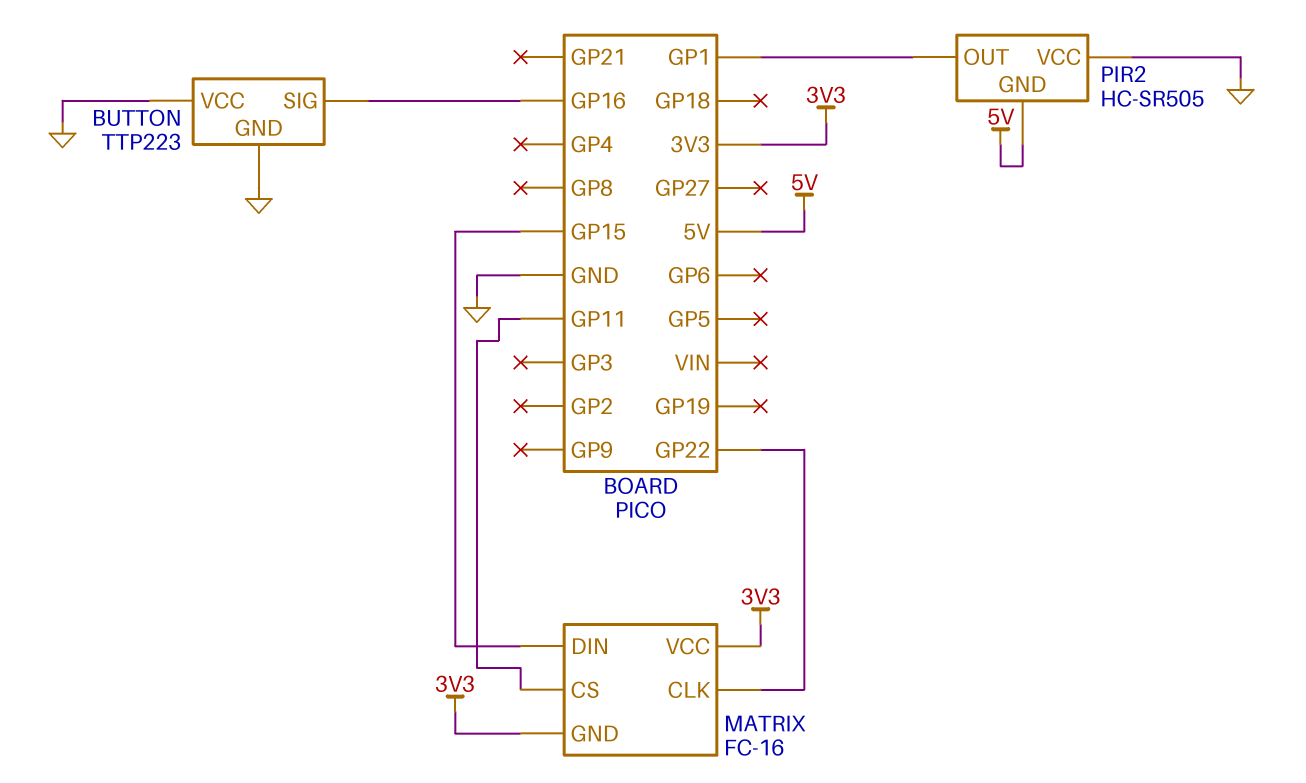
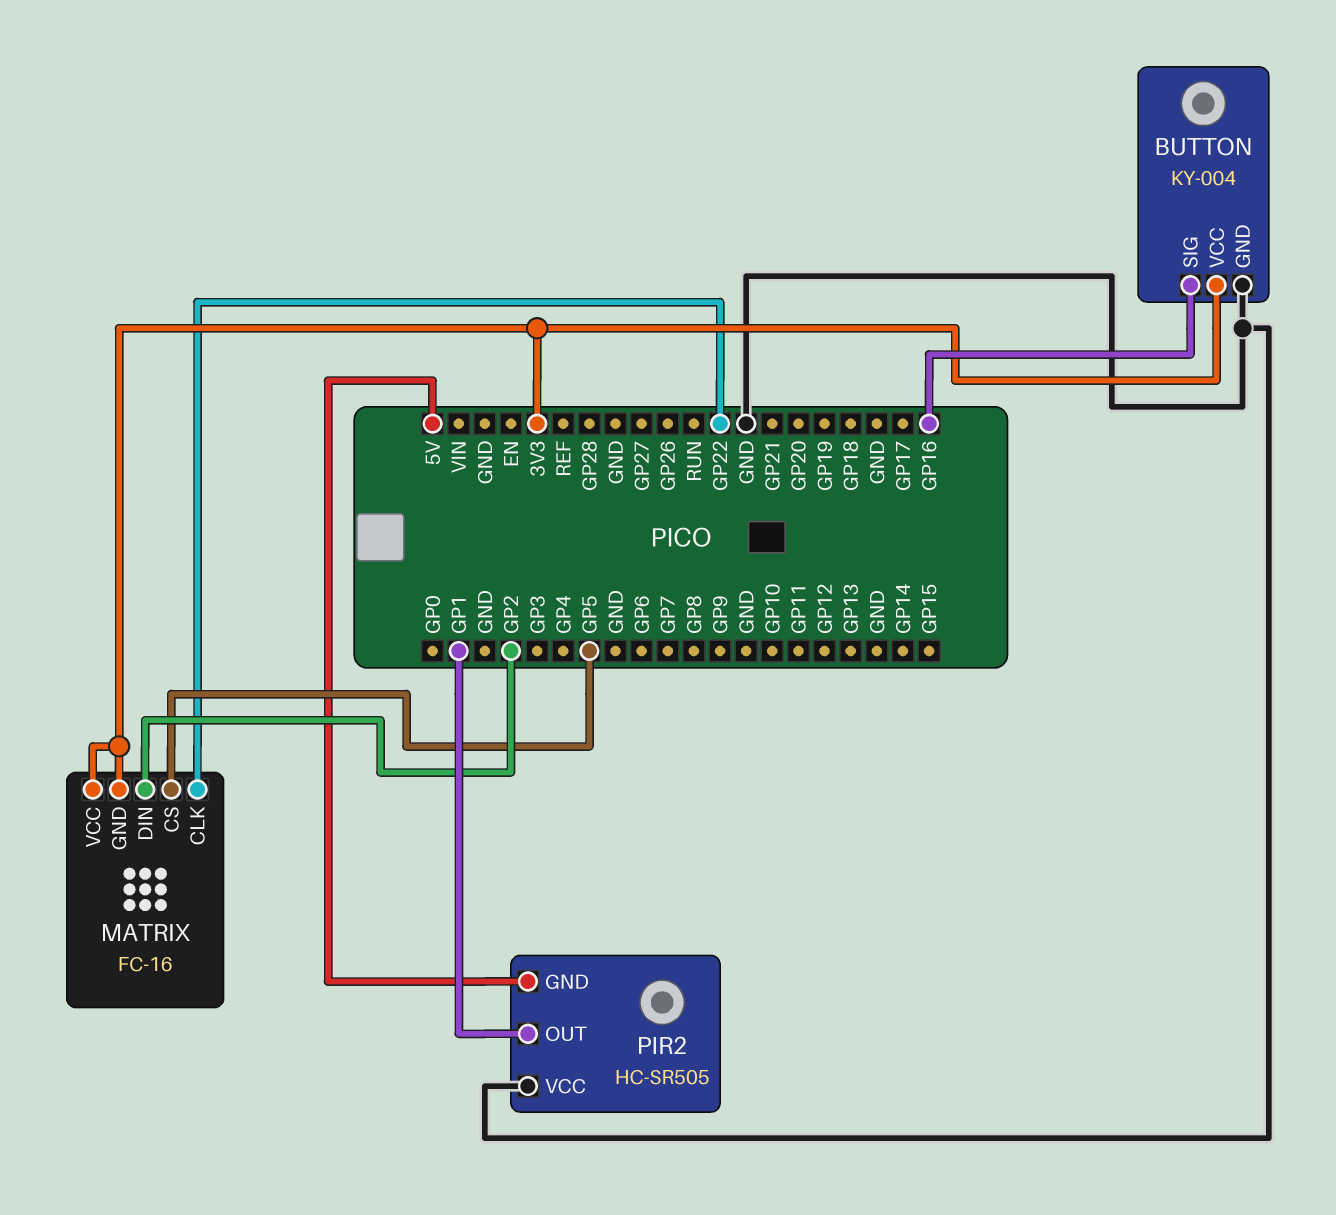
BUTTON: TTP223 -> KY-004
BUTTON pin VCC: GND -> 3V3
MATRIX pin CS: GP11 -> GP5
MATRIX pin DIN: GP15 -> GP2

